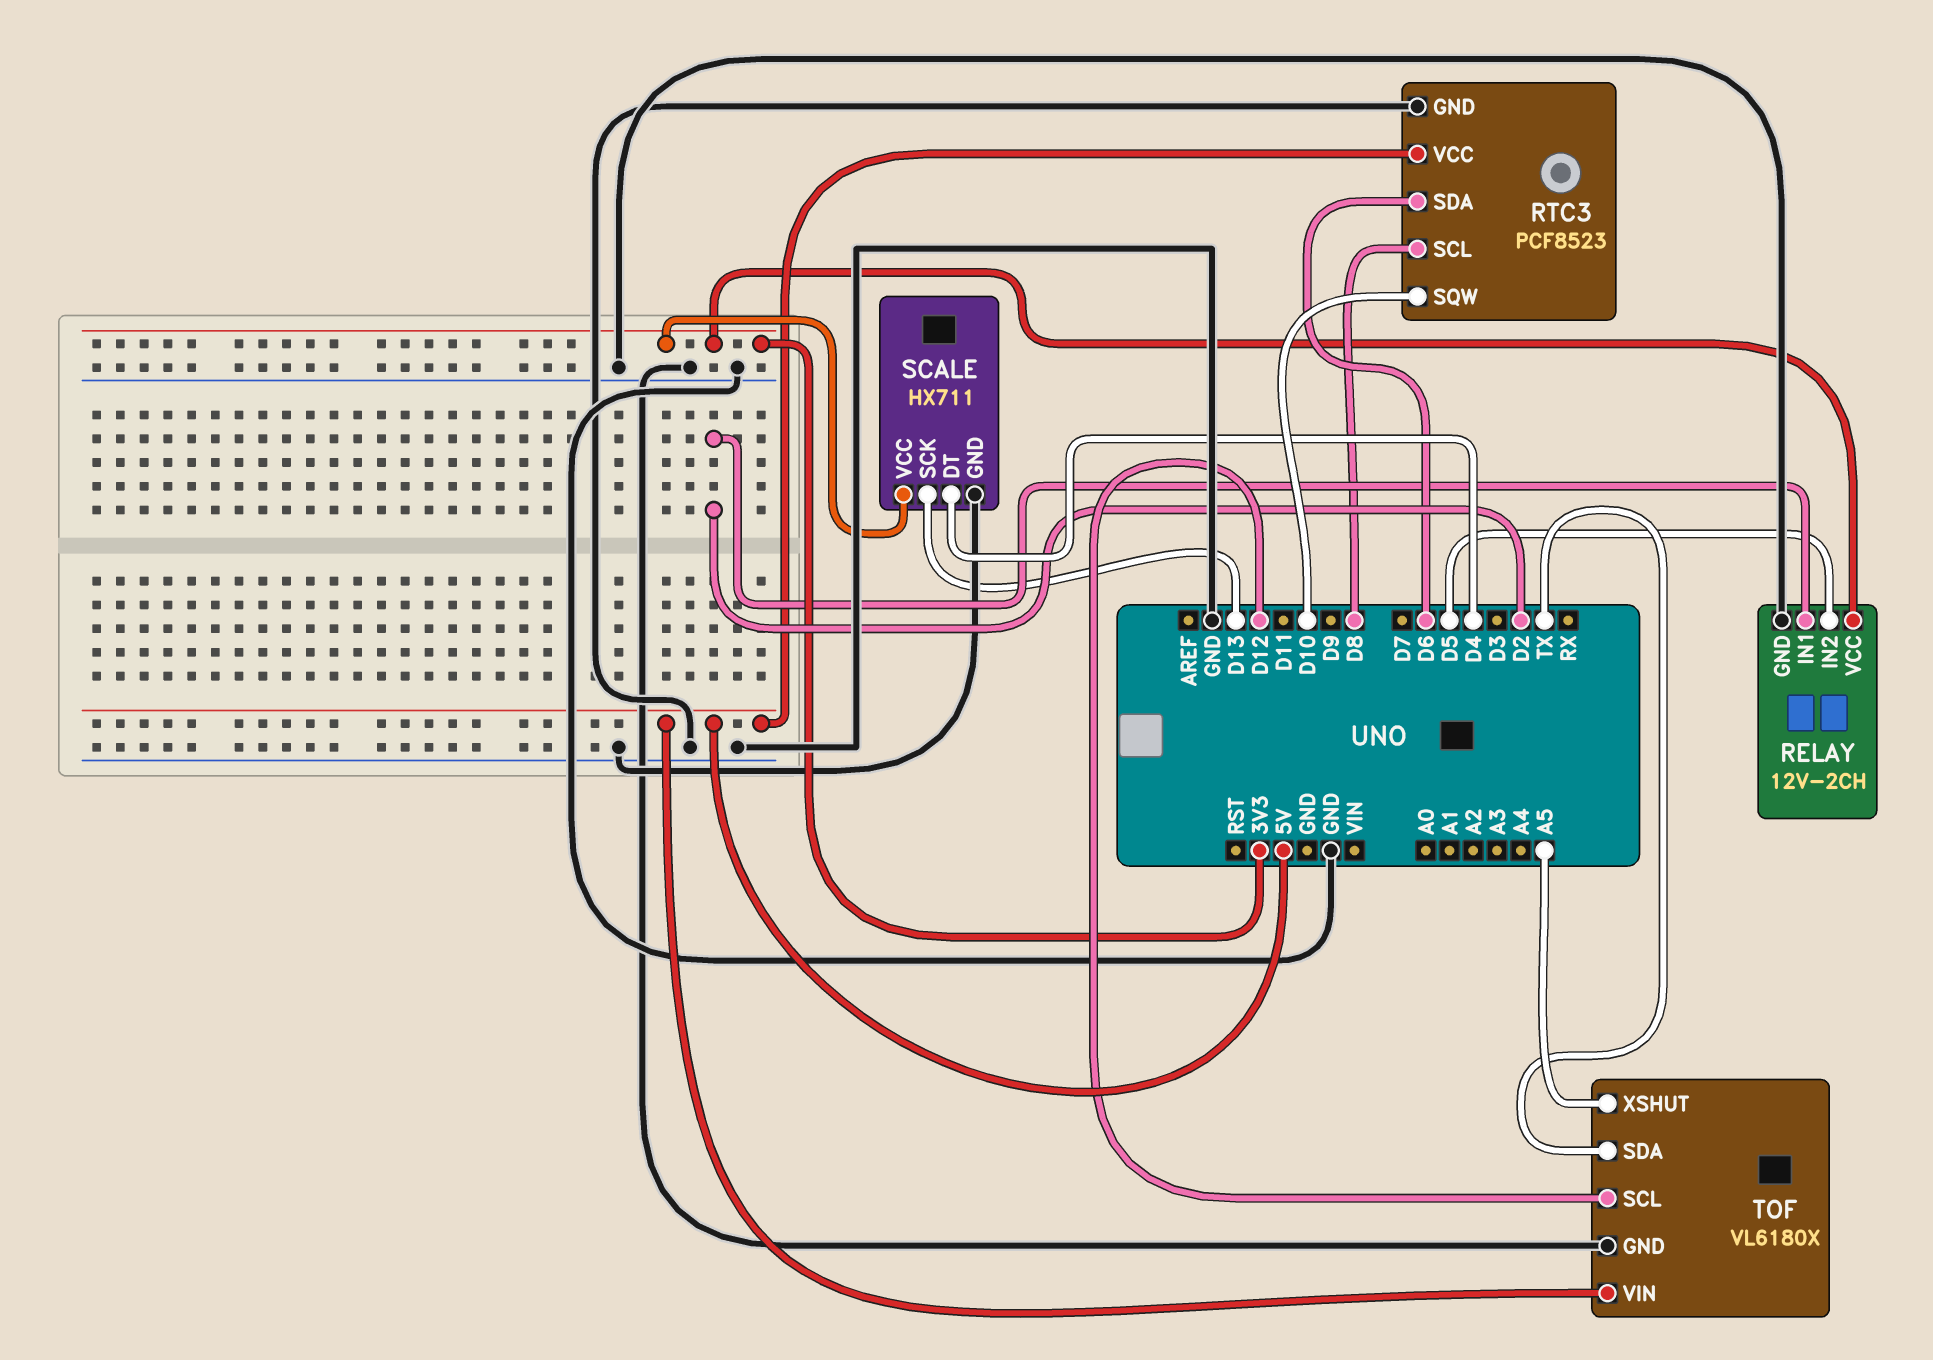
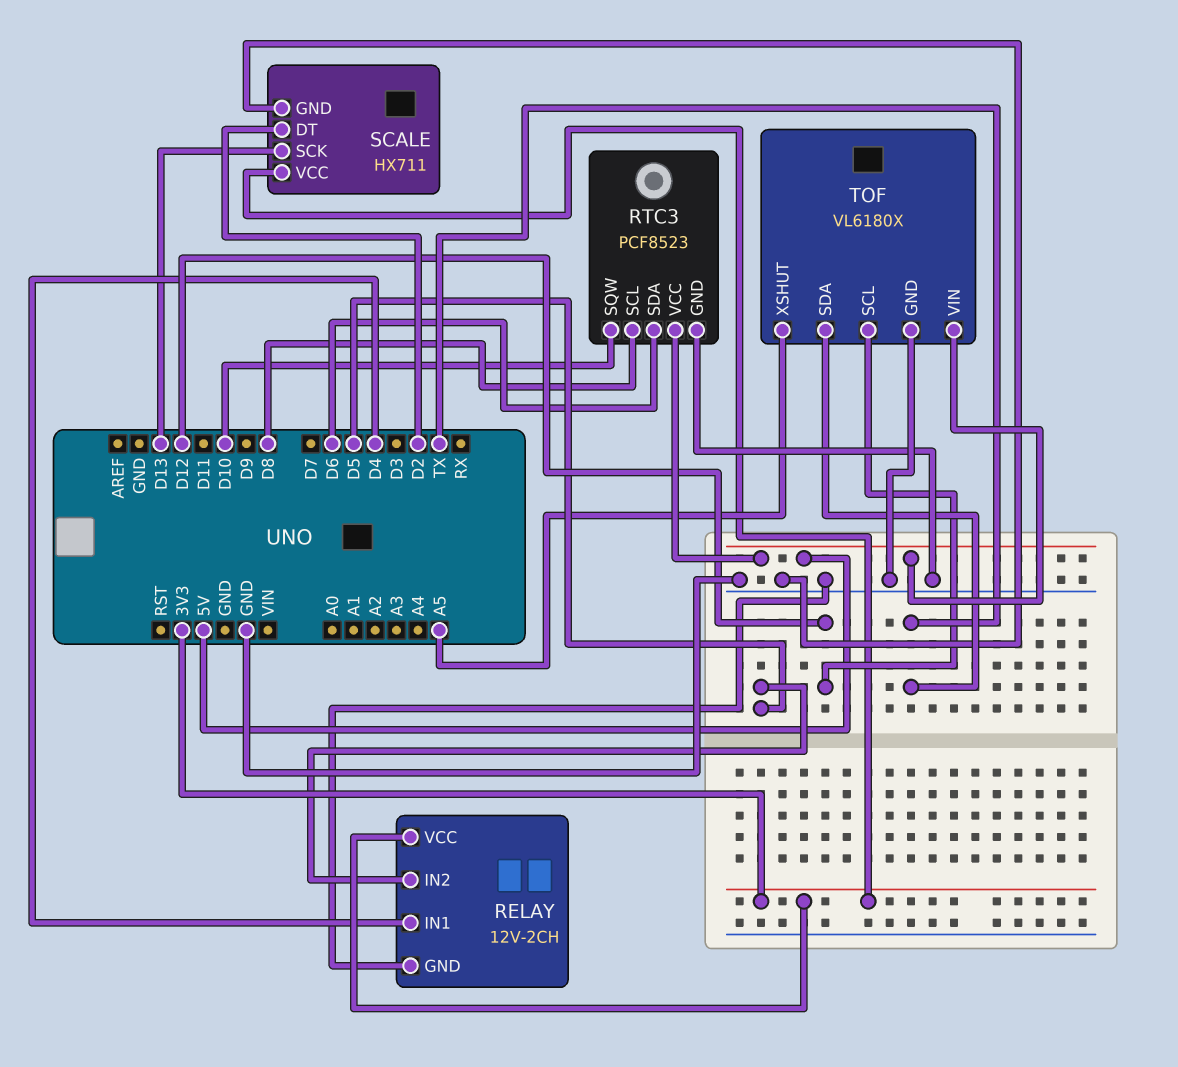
RELAY pin IN1: D2 -> D4
SCALE pin DT: D4 -> D2

